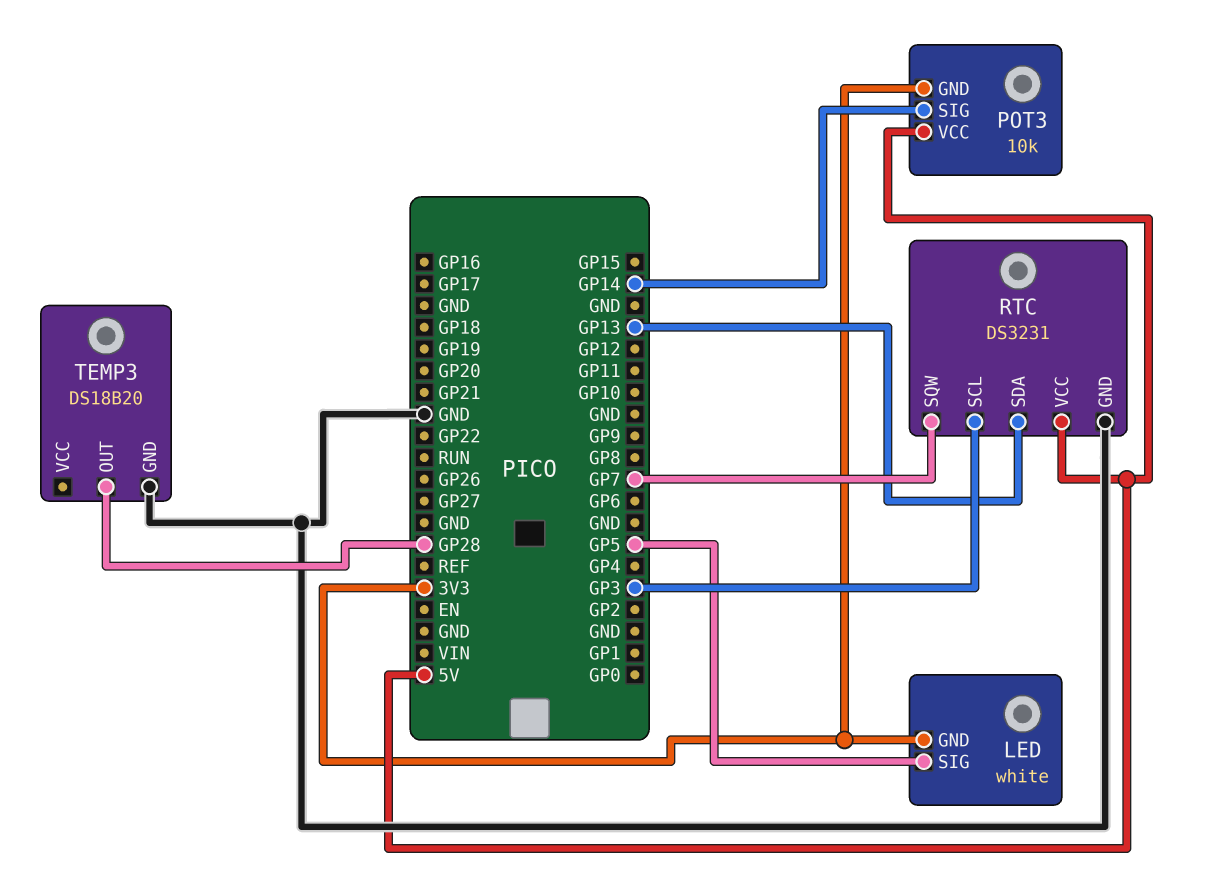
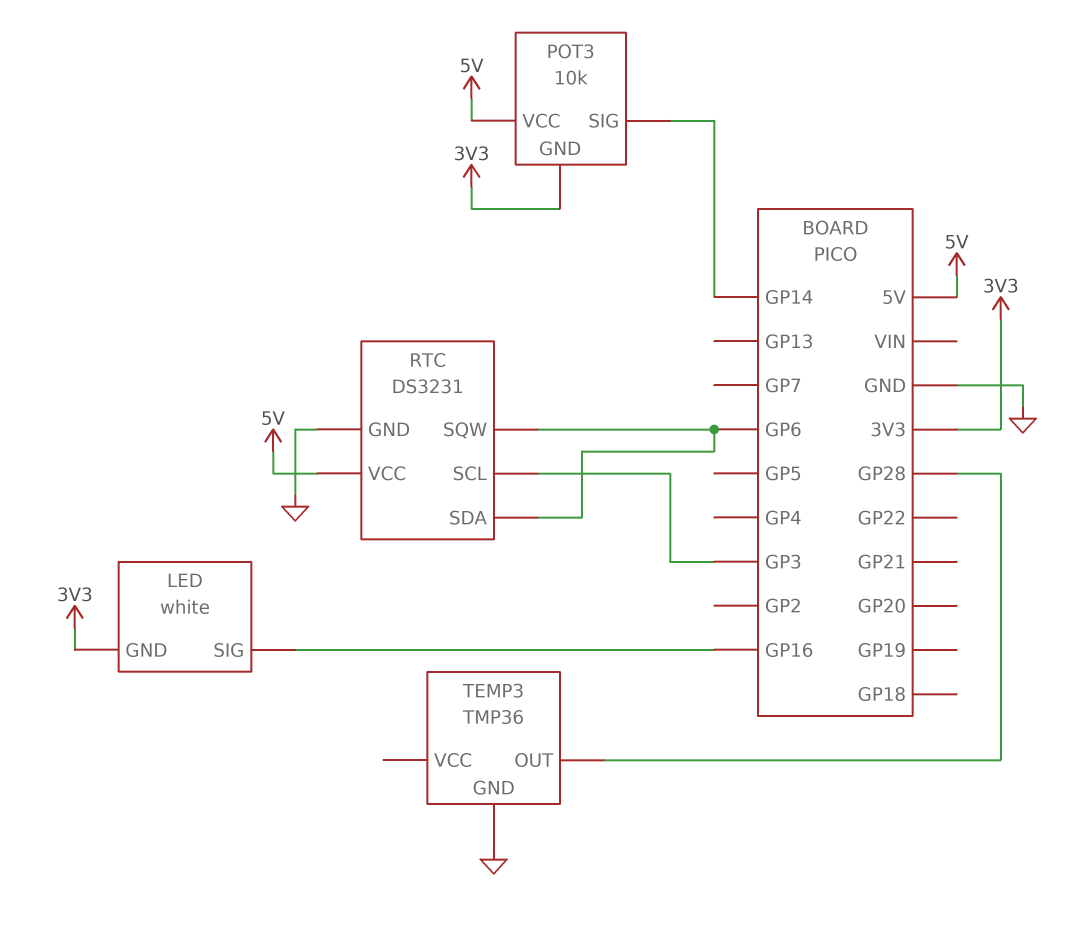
LED pin SIG: GP5 -> GP16
RTC pin SDA: GP13 -> GP6
RTC pin SQW: GP7 -> GP6
TEMP3: DS18B20 -> TMP36

